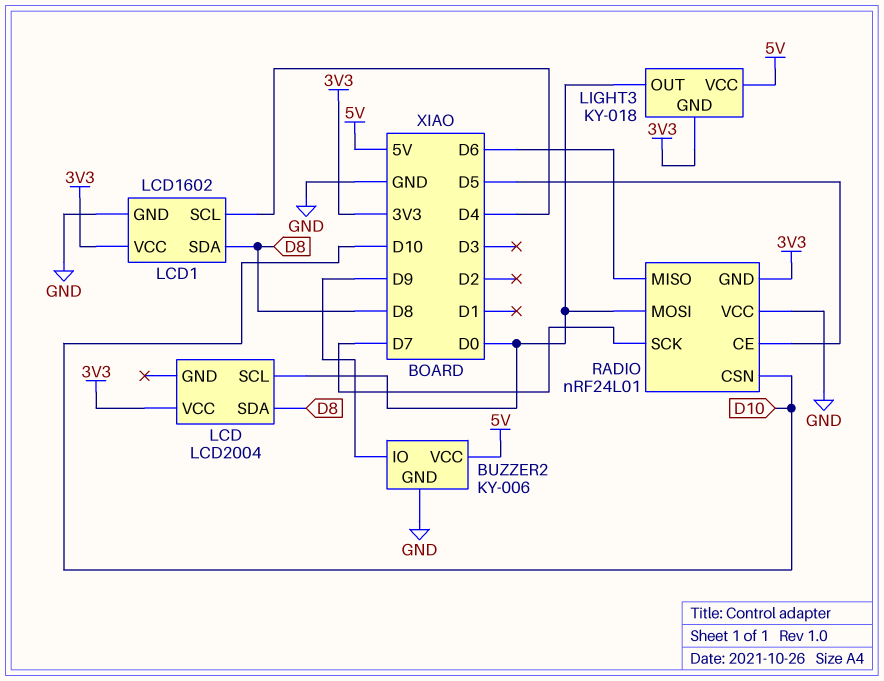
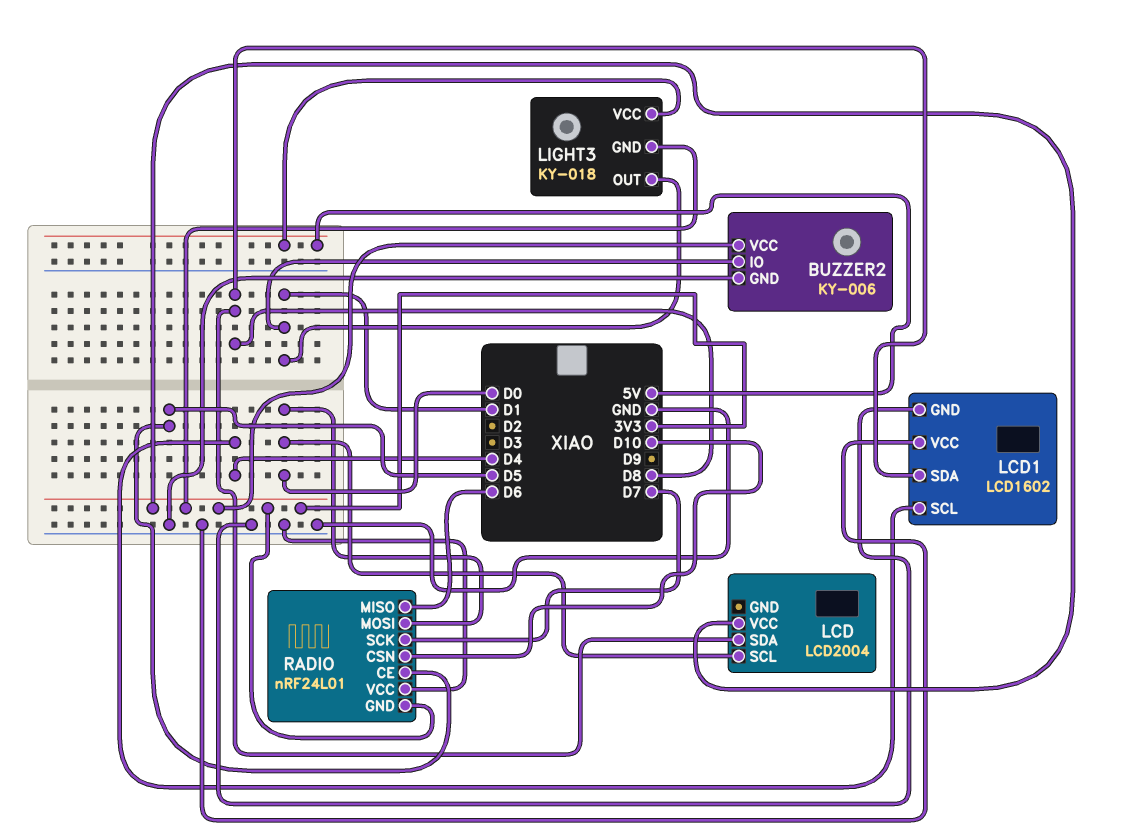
BUZZER2 pin IO: D9 -> D1
BUZZER2 pin VCC: 5V -> 3V3
LCD1 pin VCC: 3V3 -> GND
LIGHT3 pin OUT: D0 -> D1

